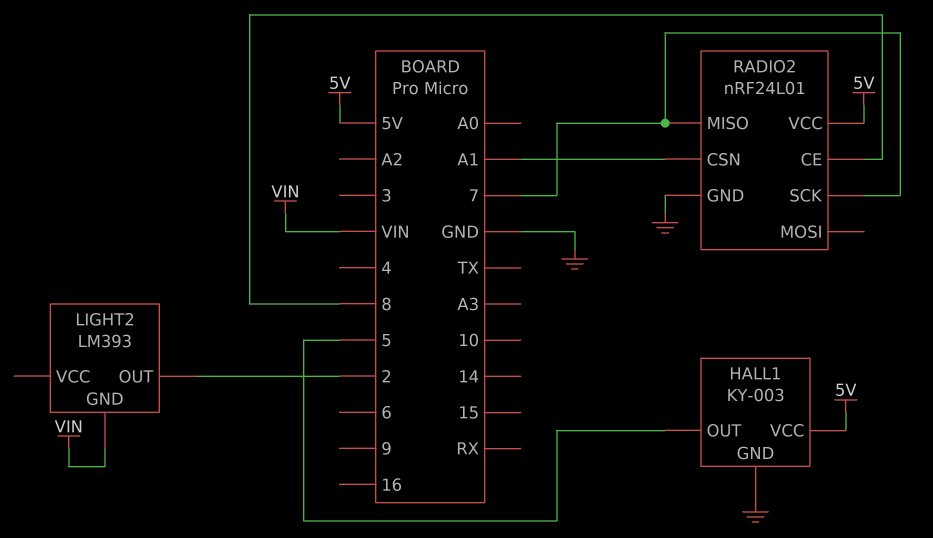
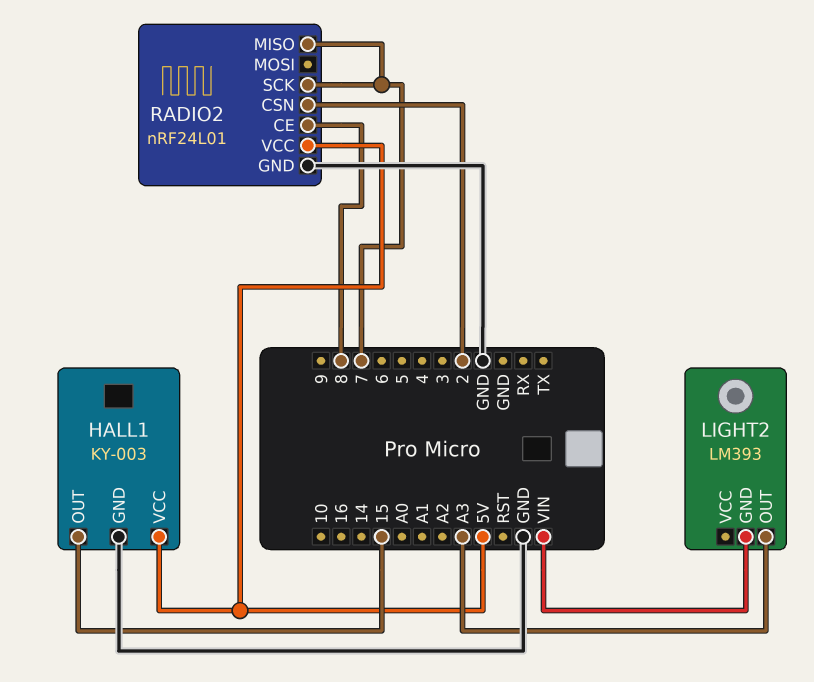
HALL1 pin OUT: 5 -> 15
LIGHT2 pin OUT: 2 -> A3
RADIO2 pin CSN: A1 -> 2

